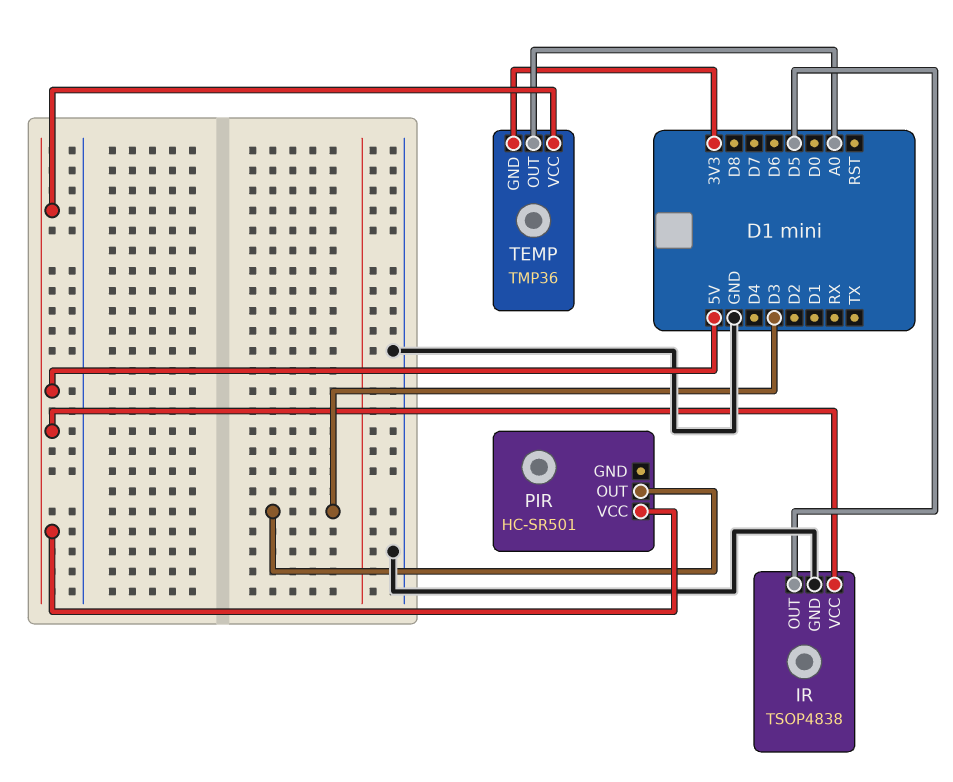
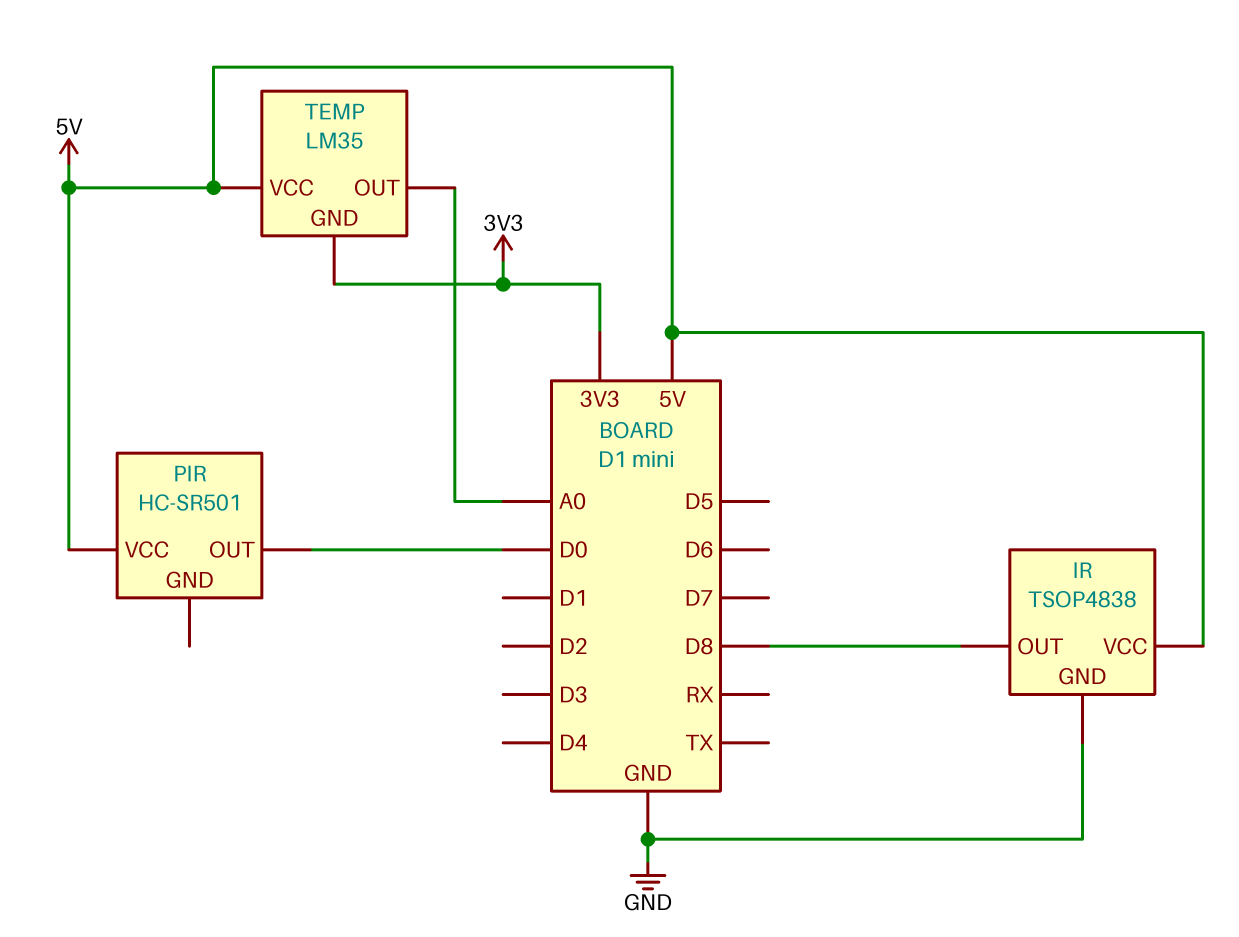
IR pin OUT: D5 -> D8
PIR pin OUT: D3 -> D0
TEMP: TMP36 -> LM35

